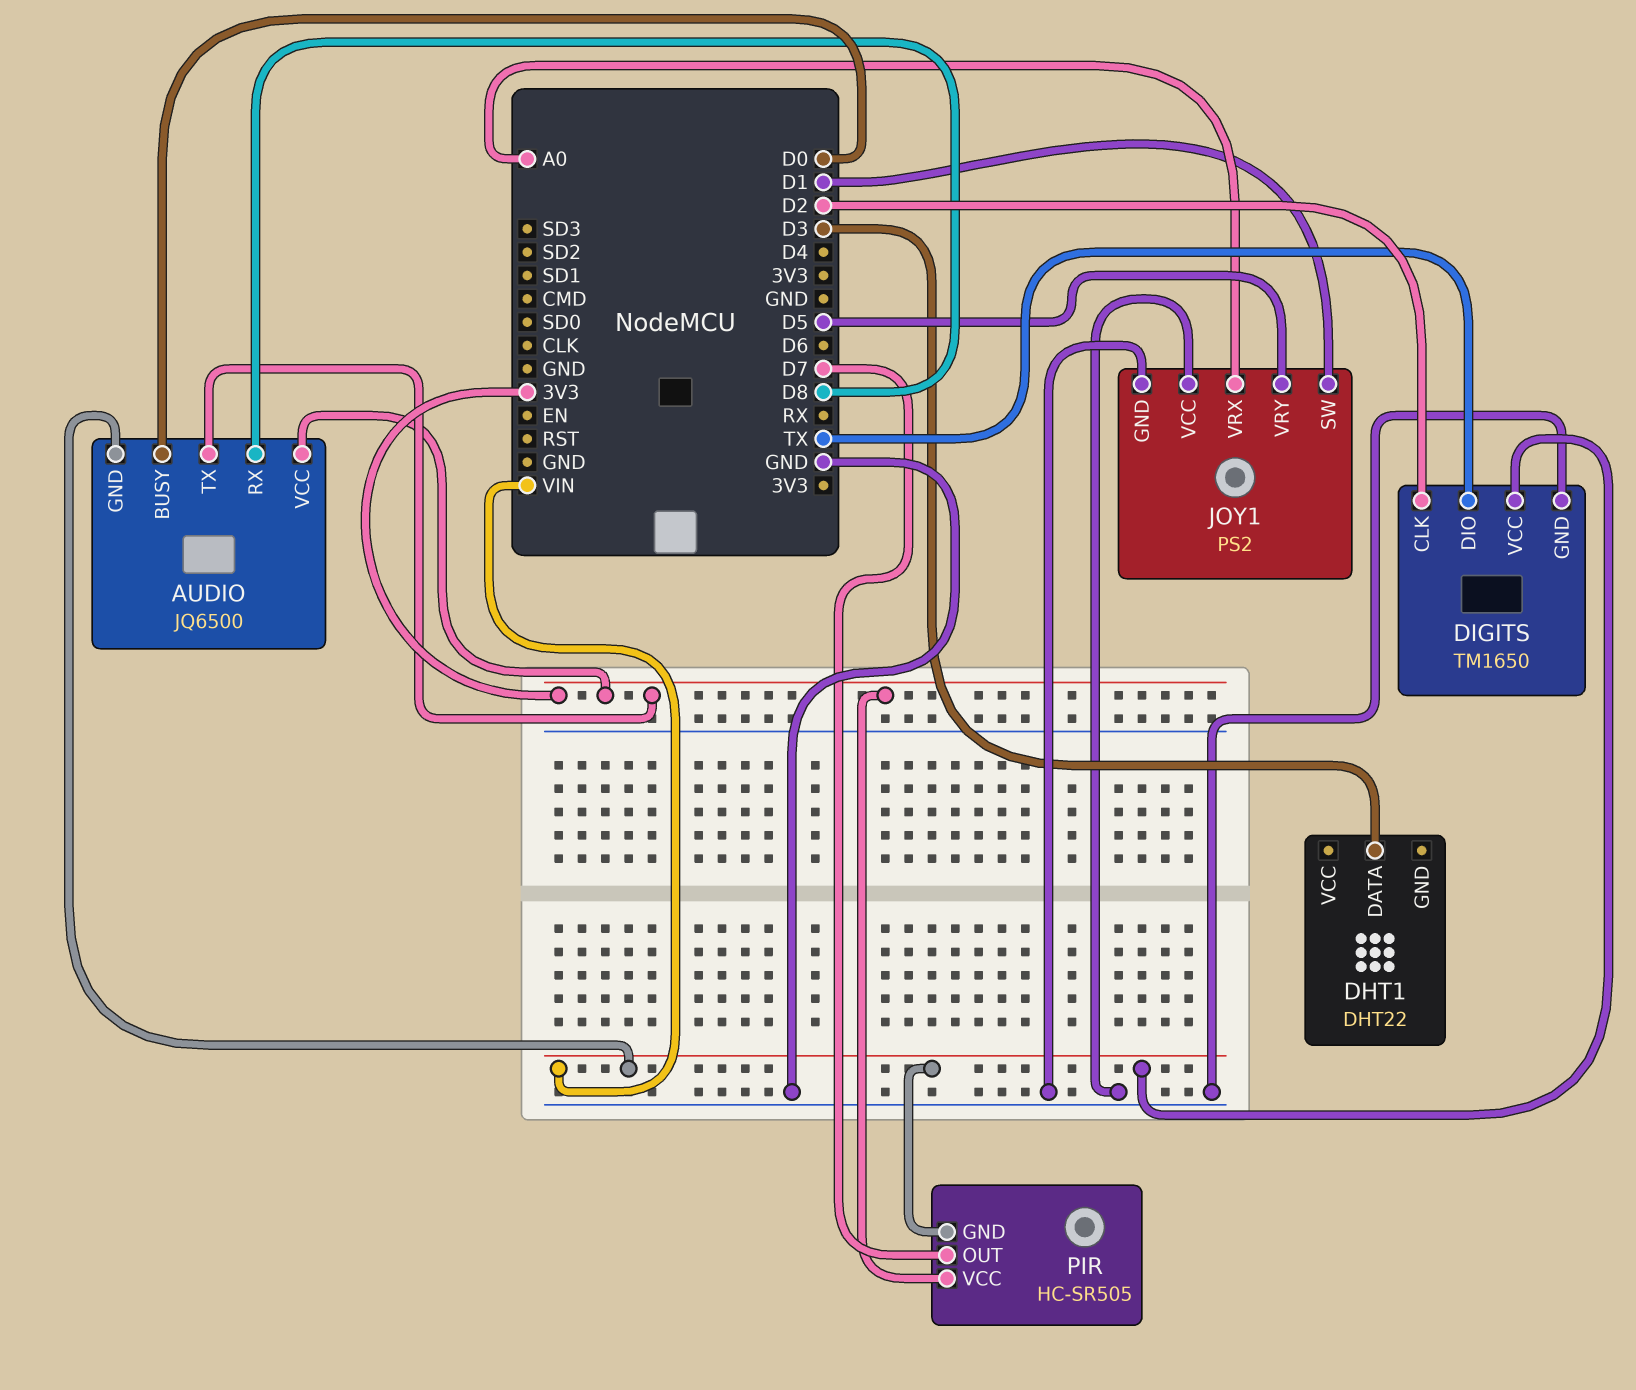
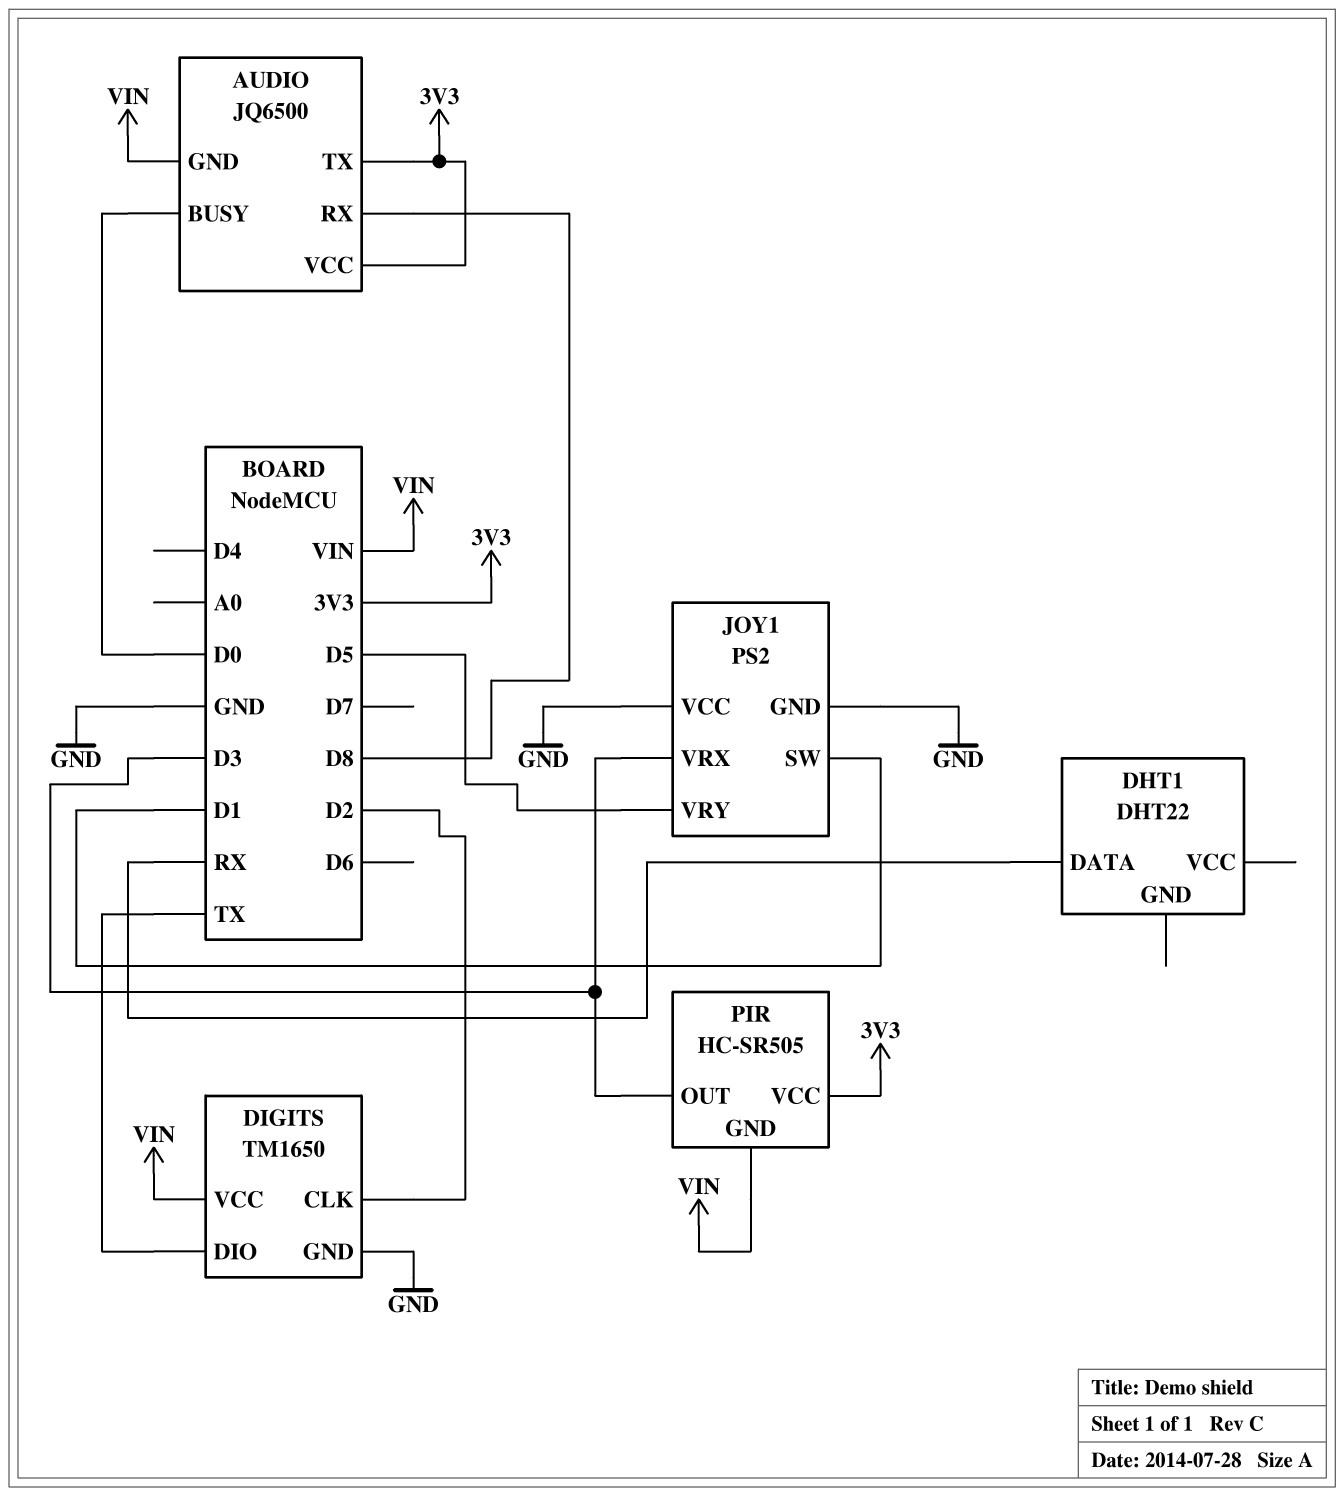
DHT1 pin DATA: D3 -> RX
JOY1 pin VRX: A0 -> D3
PIR pin OUT: D7 -> D3

